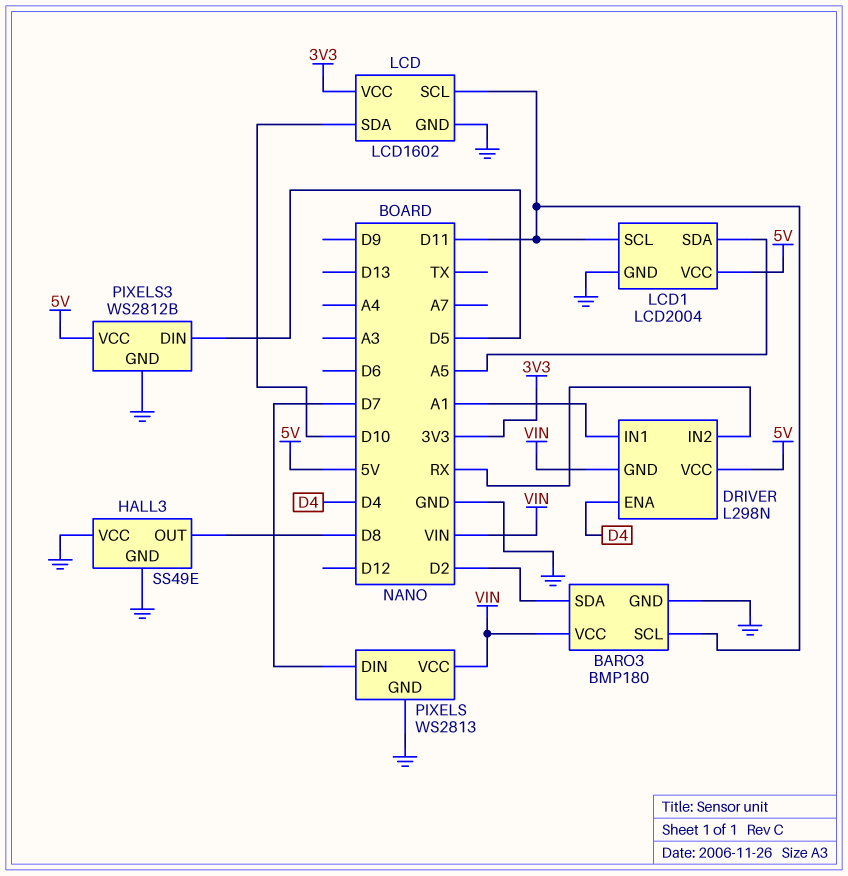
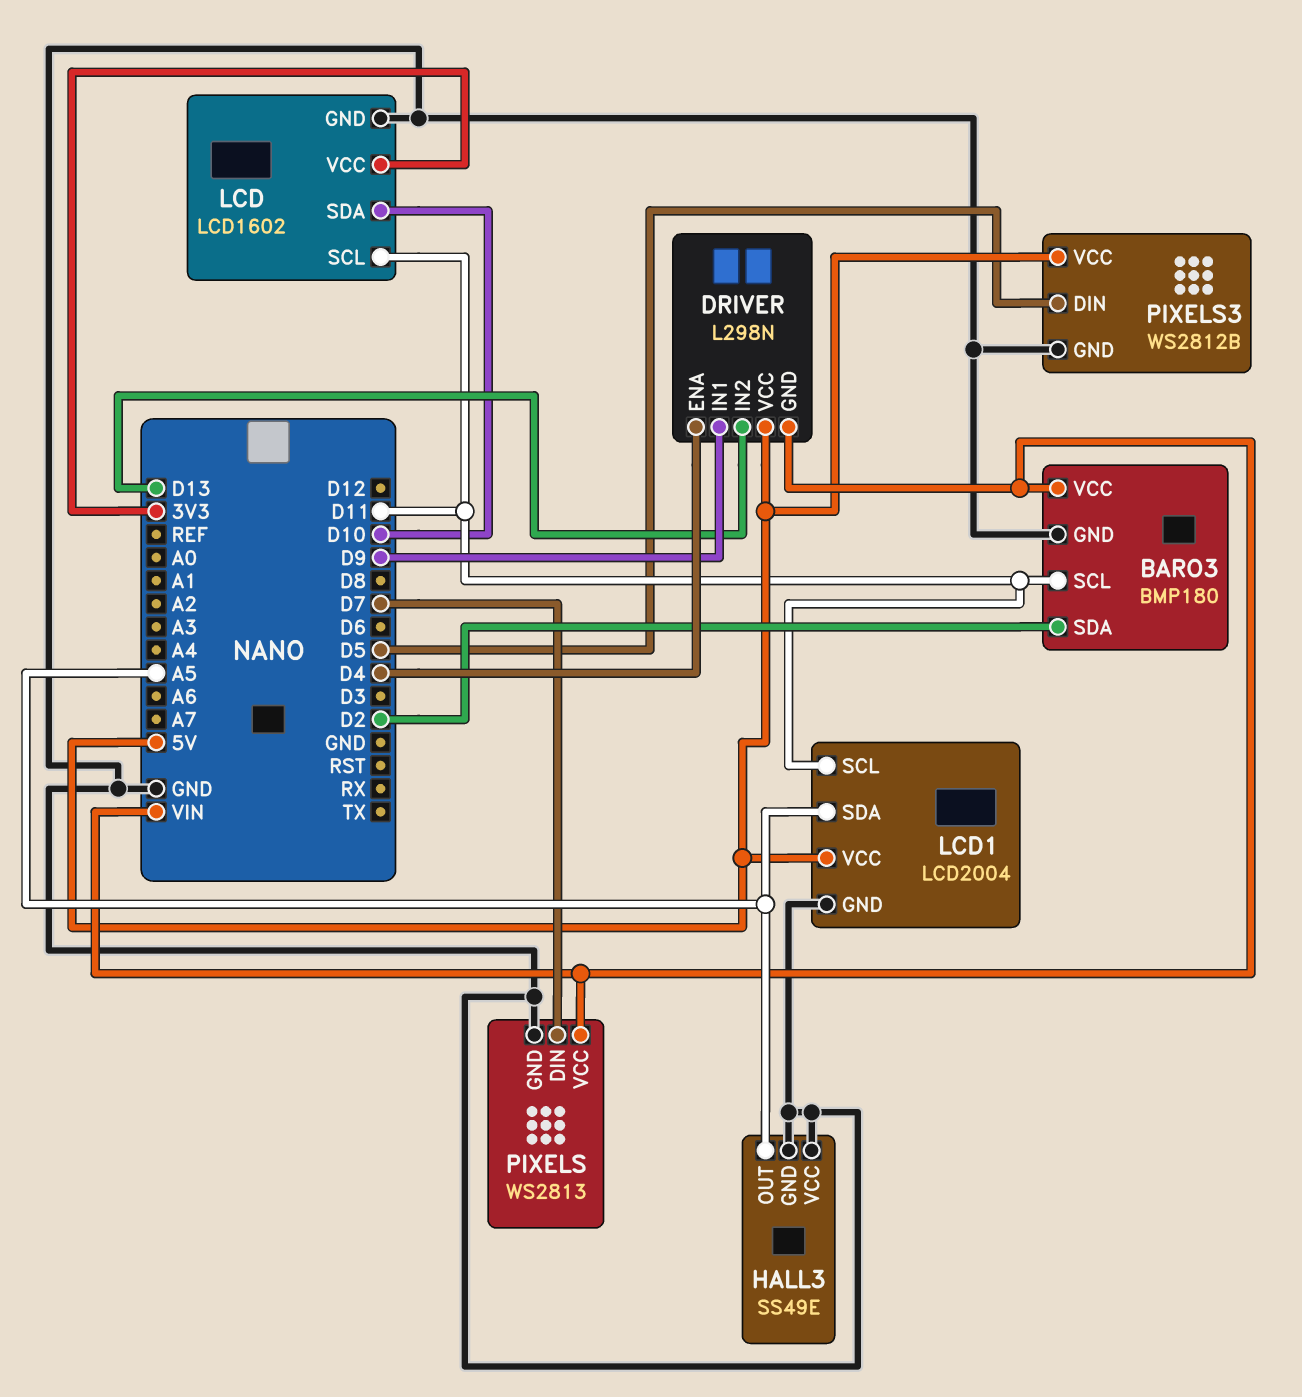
DRIVER pin IN1: A1 -> D9
DRIVER pin IN2: RX -> D13
HALL3 pin OUT: D8 -> A5

